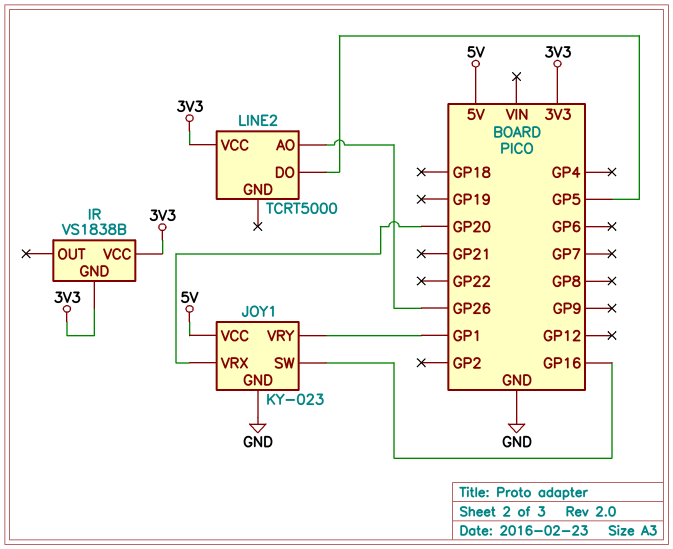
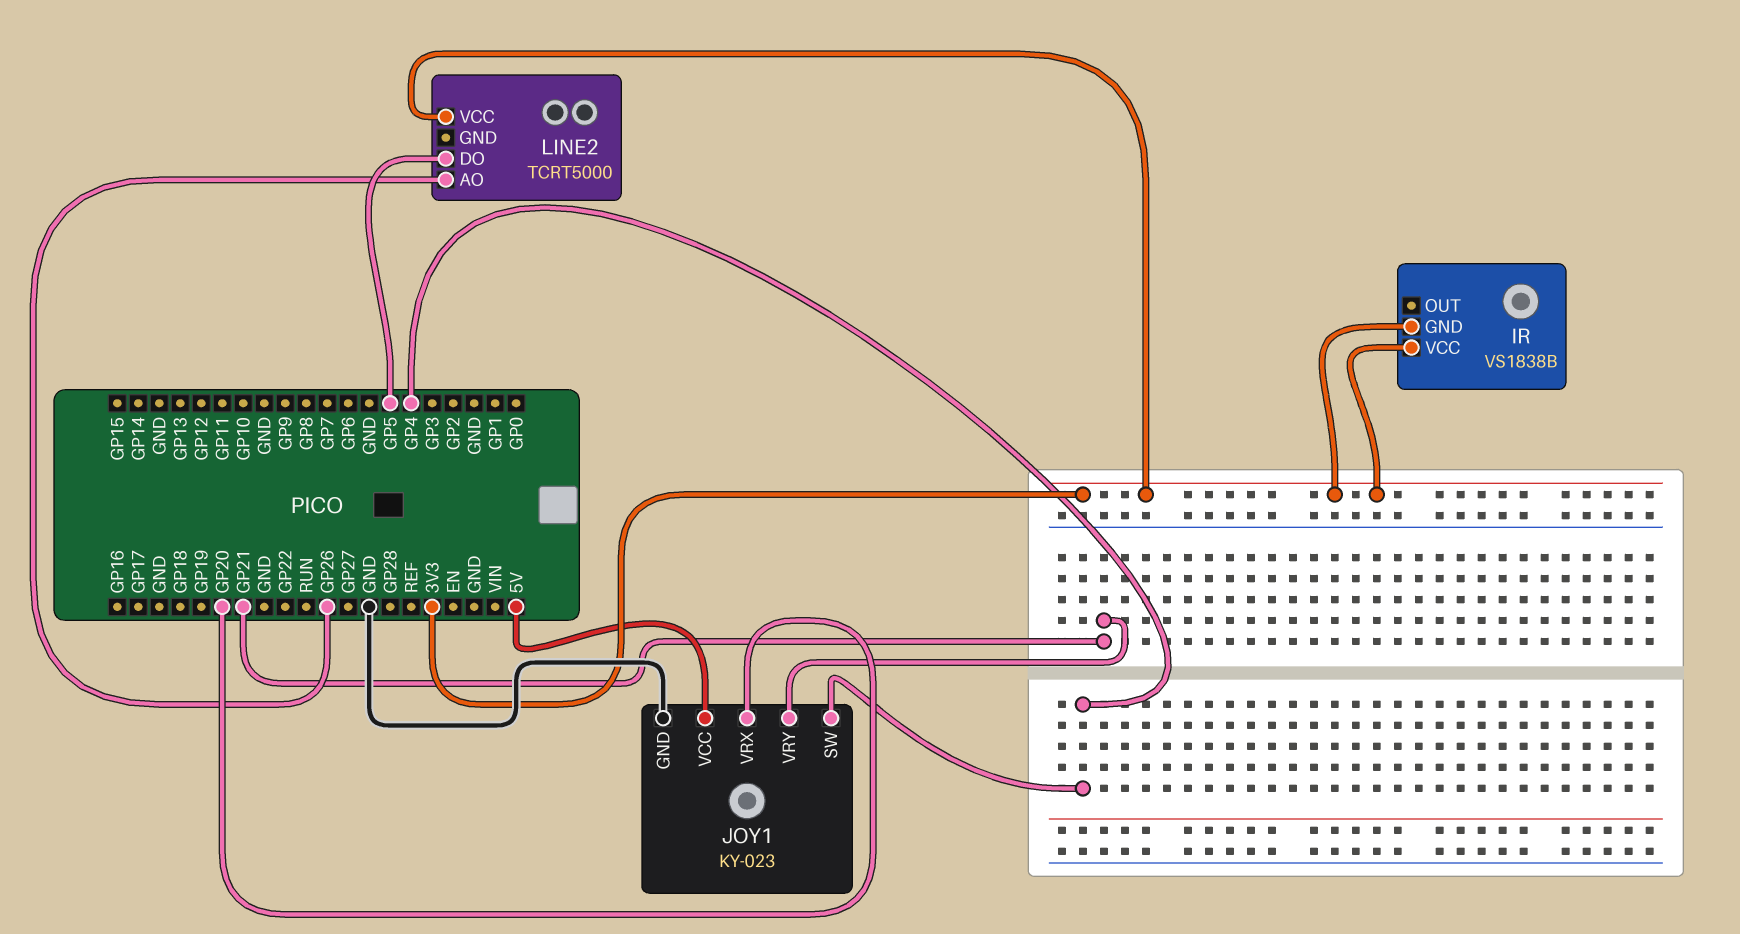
JOY1 pin SW: GP16 -> GP4
JOY1 pin VRY: GP1 -> GP21

